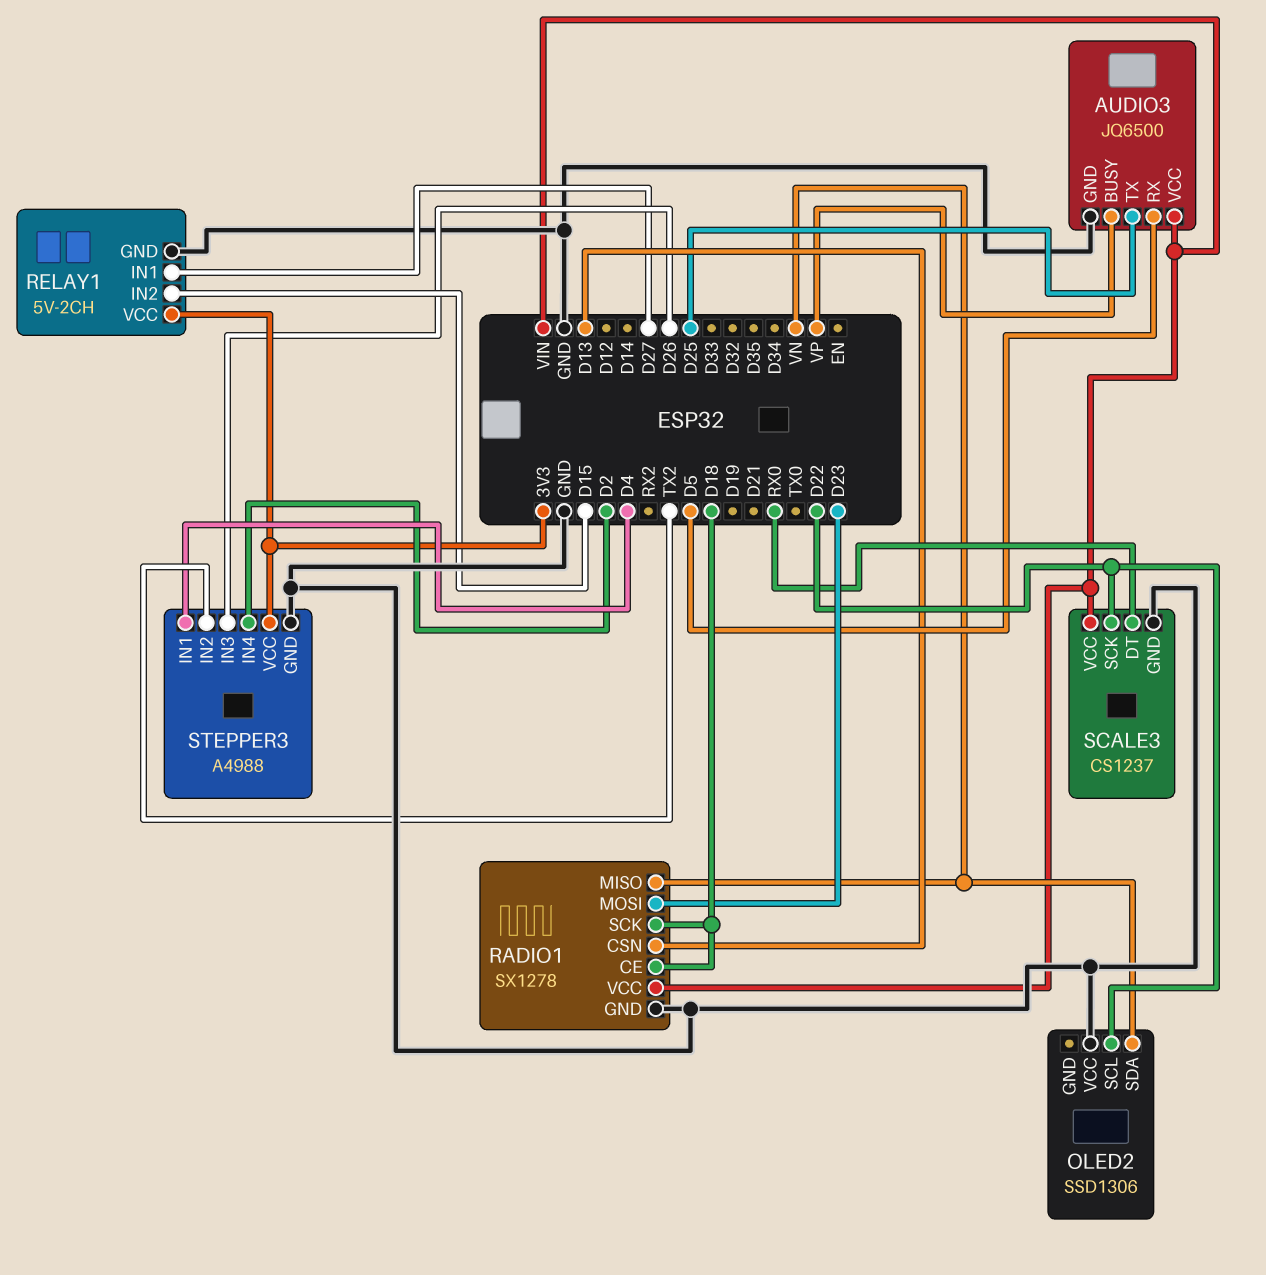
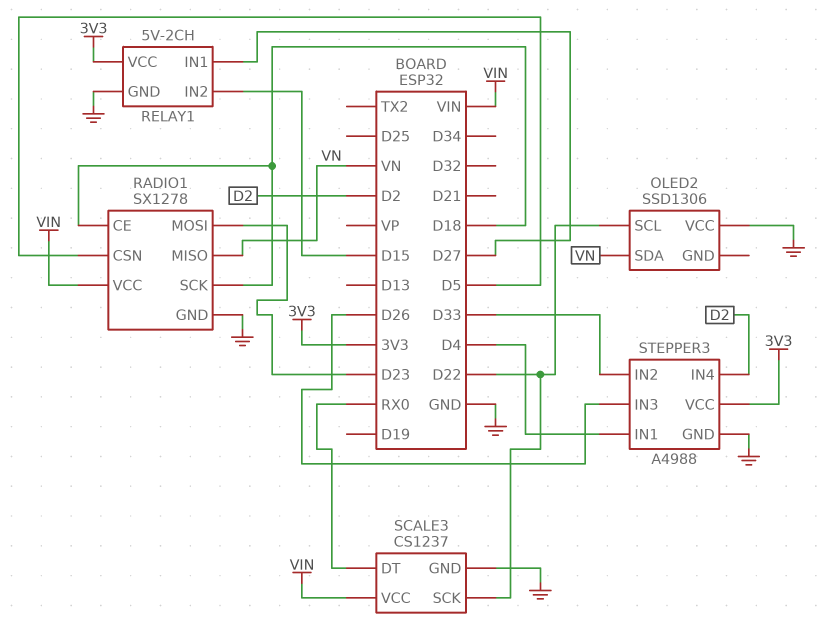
AUDIO3: JQ6500 -> none
AUDIO3 pin BUSY: VP -> none
AUDIO3 pin GND: GND -> none
AUDIO3 pin RX: D5 -> none
AUDIO3 pin TX: D25 -> none
AUDIO3 pin VCC: VIN -> none
RADIO1 pin CSN: D13 -> D5
STEPPER3 pin IN2: TX2 -> D33

